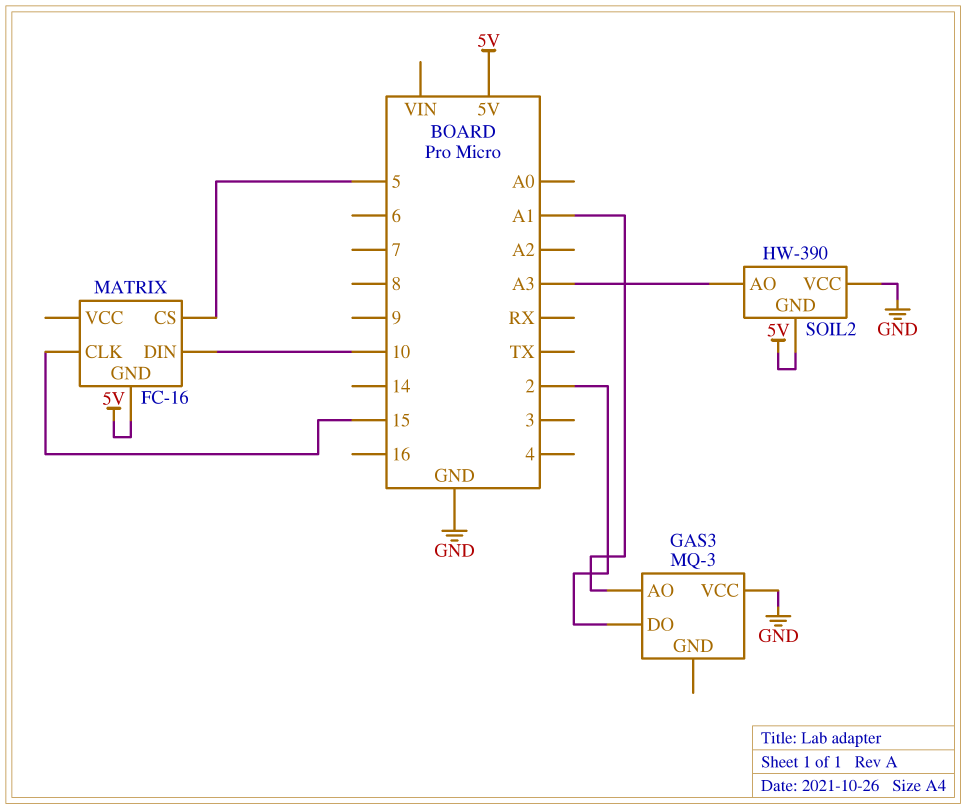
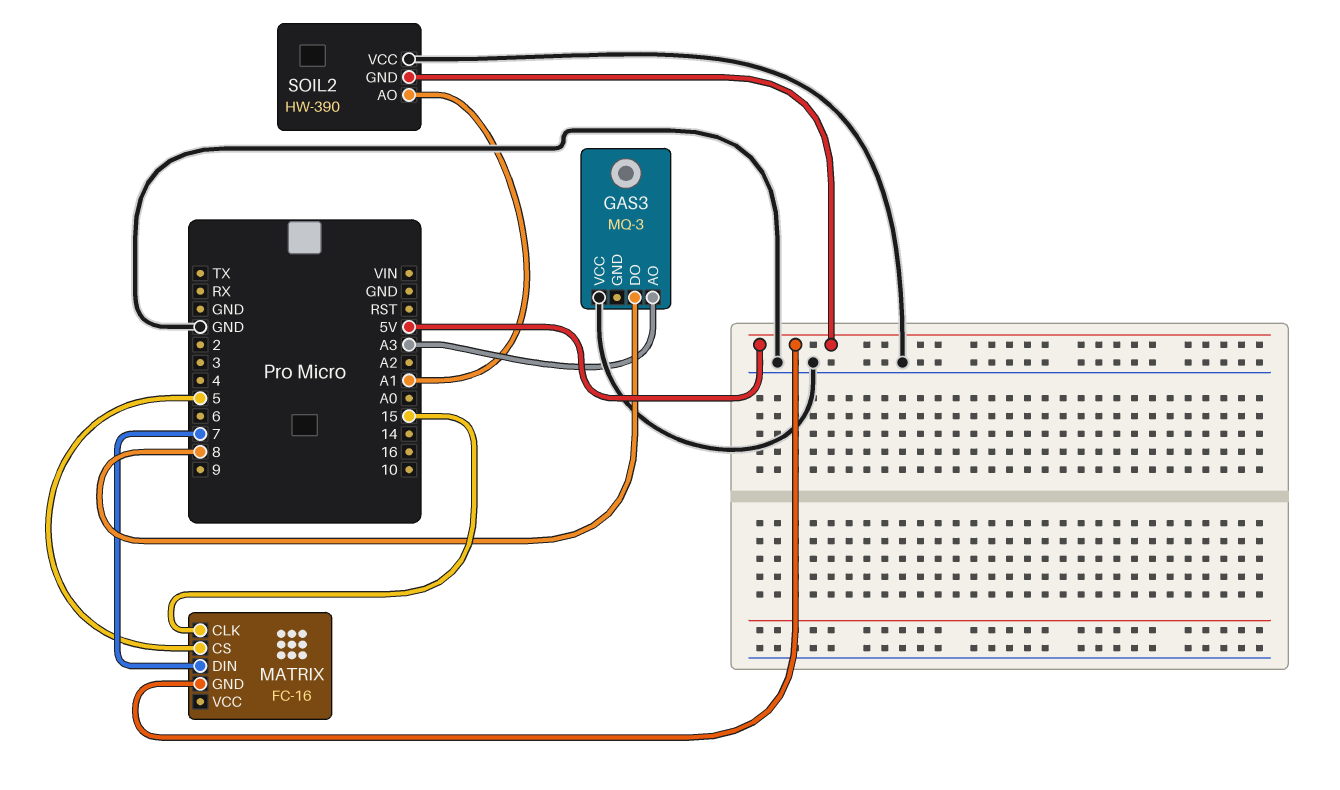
GAS3 pin AO: A1 -> A3
GAS3 pin DO: 2 -> 8
MATRIX pin DIN: 10 -> 7
SOIL2 pin AO: A3 -> A1

